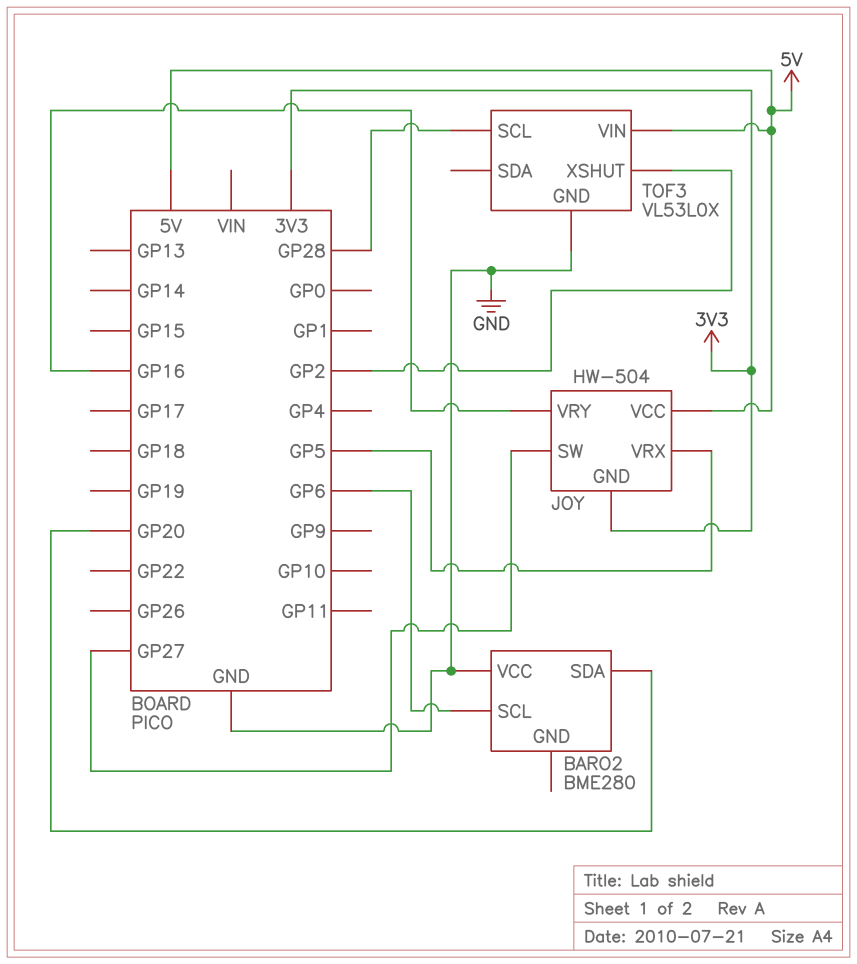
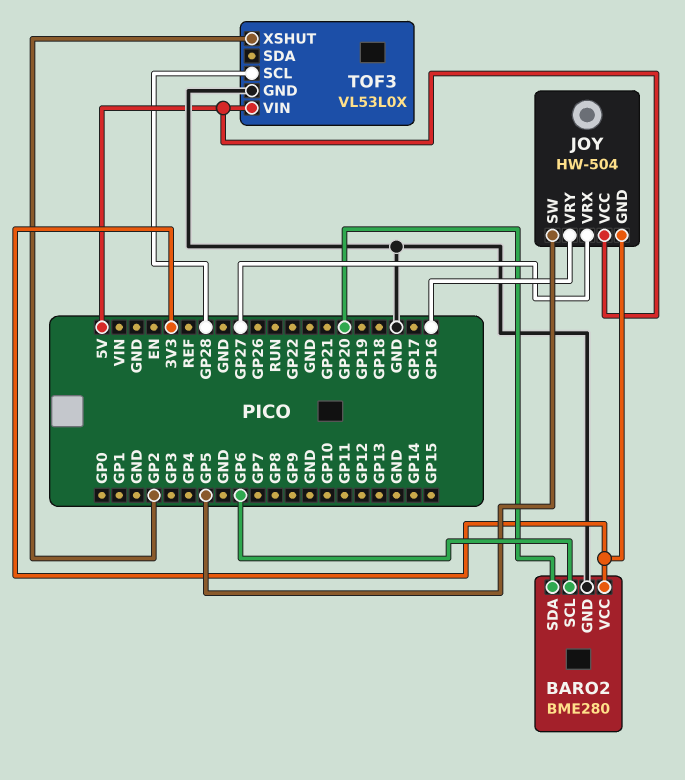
BARO2 pin GND: none -> GND
BARO2 pin VCC: GND -> 3V3
JOY pin SW: GP27 -> GP5
JOY pin VRX: GP5 -> GP27

